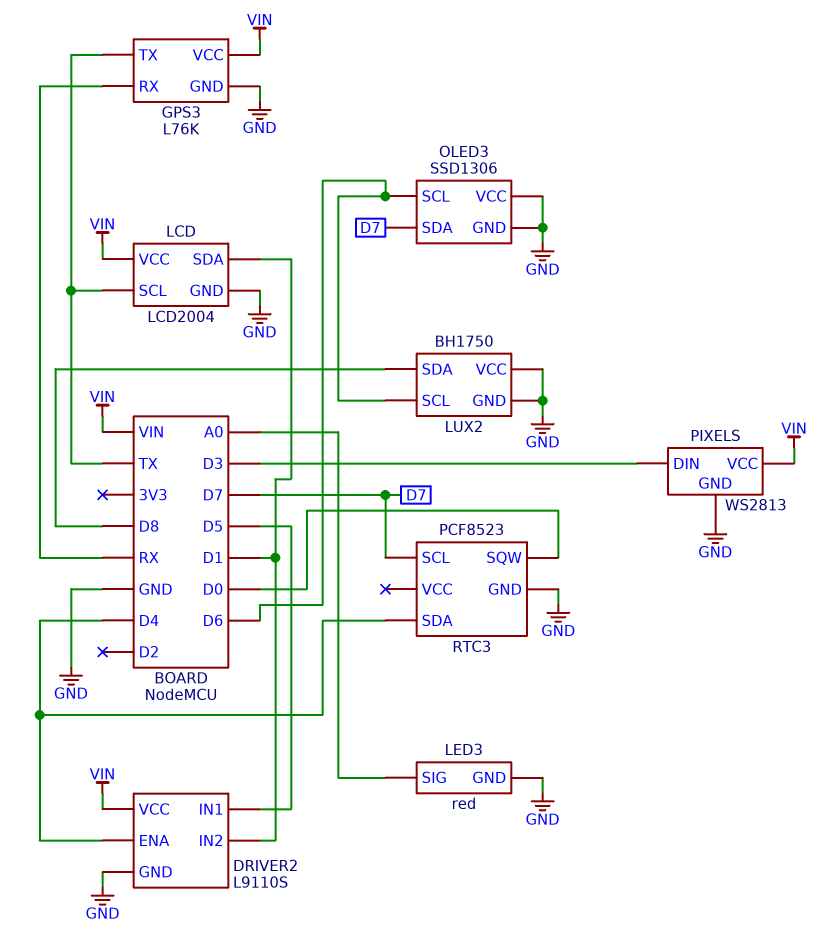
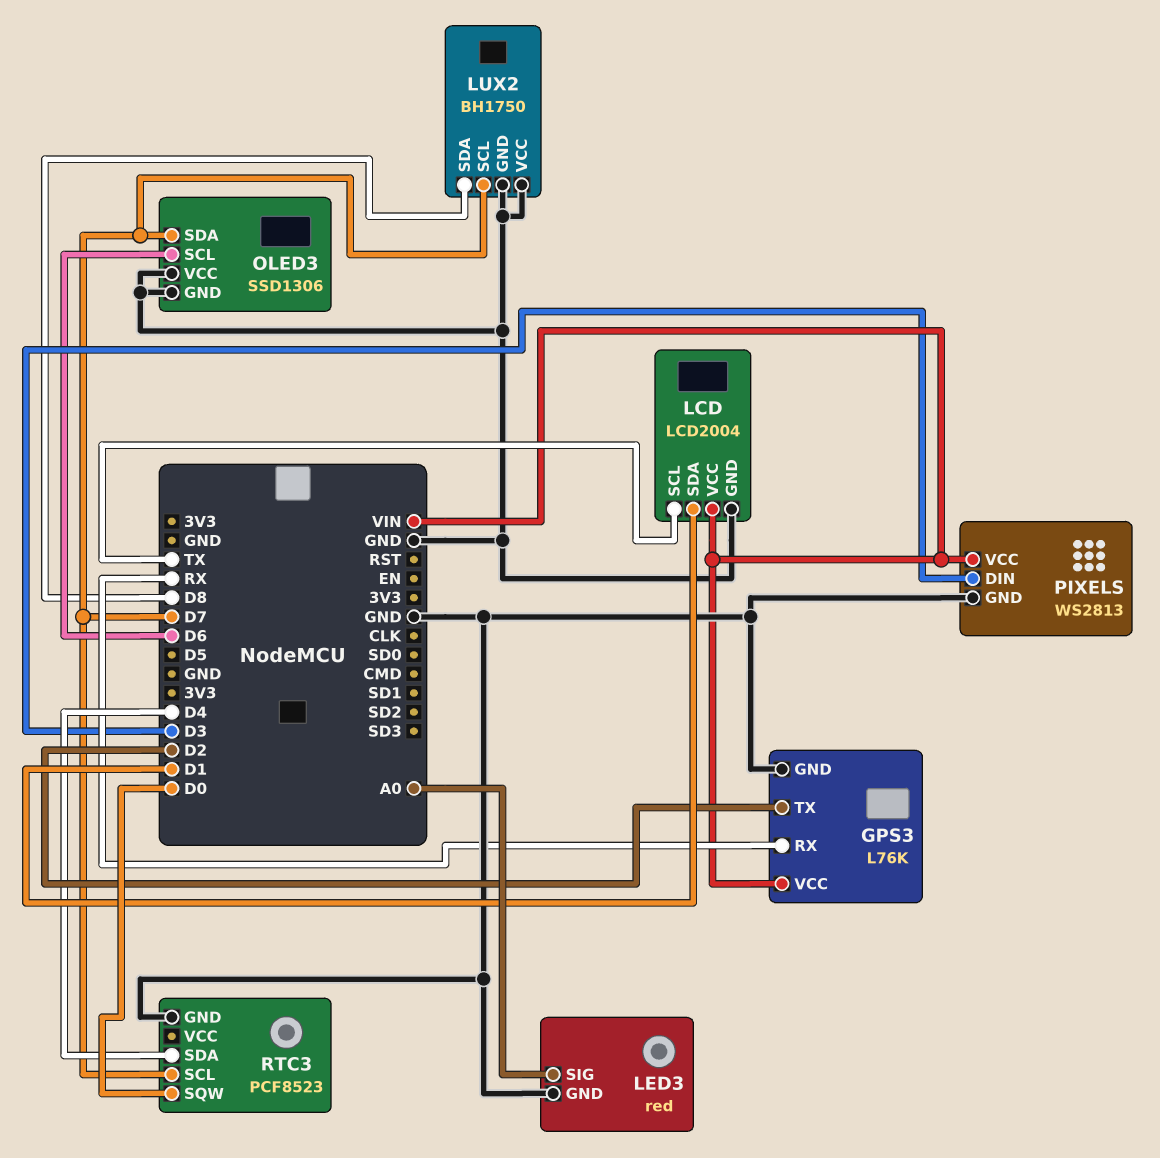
DRIVER2: L9110S -> none
DRIVER2 pin ENA: D4 -> none
DRIVER2 pin GND: GND -> none
DRIVER2 pin IN1: D5 -> none
DRIVER2 pin IN2: D1 -> none
DRIVER2 pin VCC: VIN -> none
GPS3 pin TX: TX -> D2
LUX2 pin SCL: D6 -> D7

